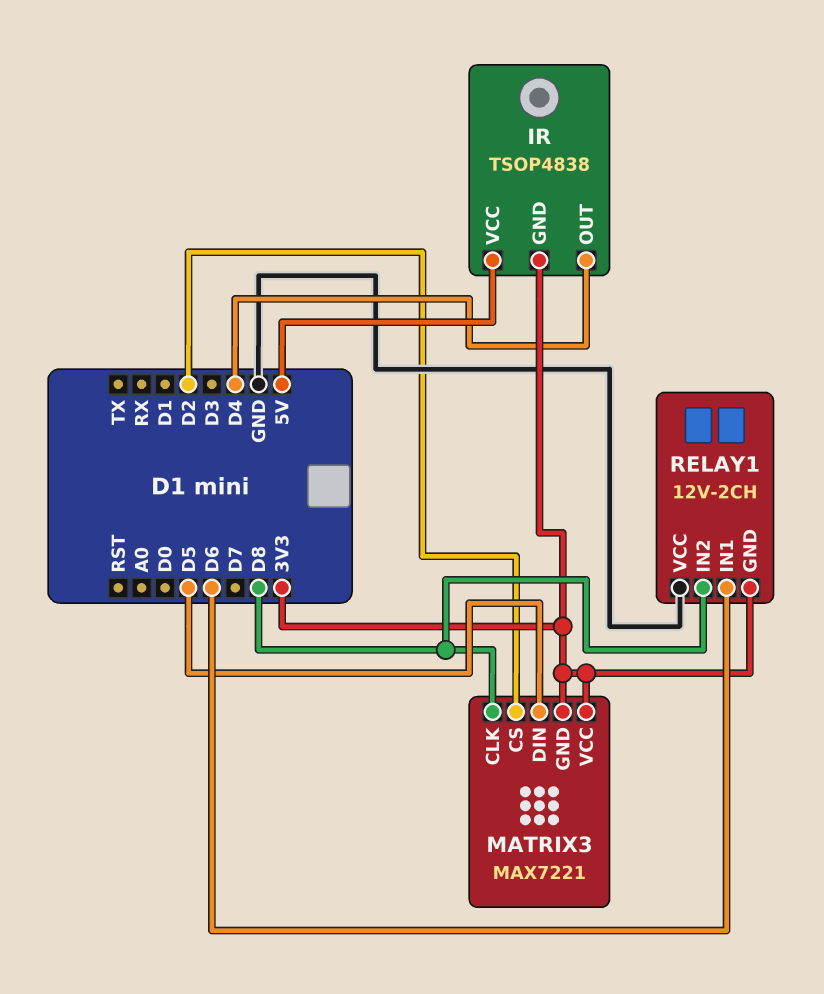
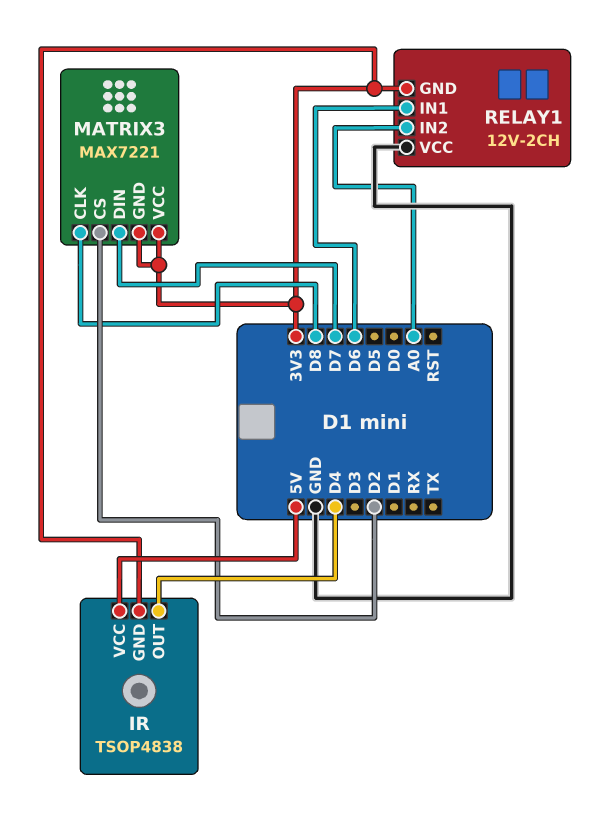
MATRIX3 pin DIN: D5 -> D7
RELAY1 pin IN2: D8 -> A0

